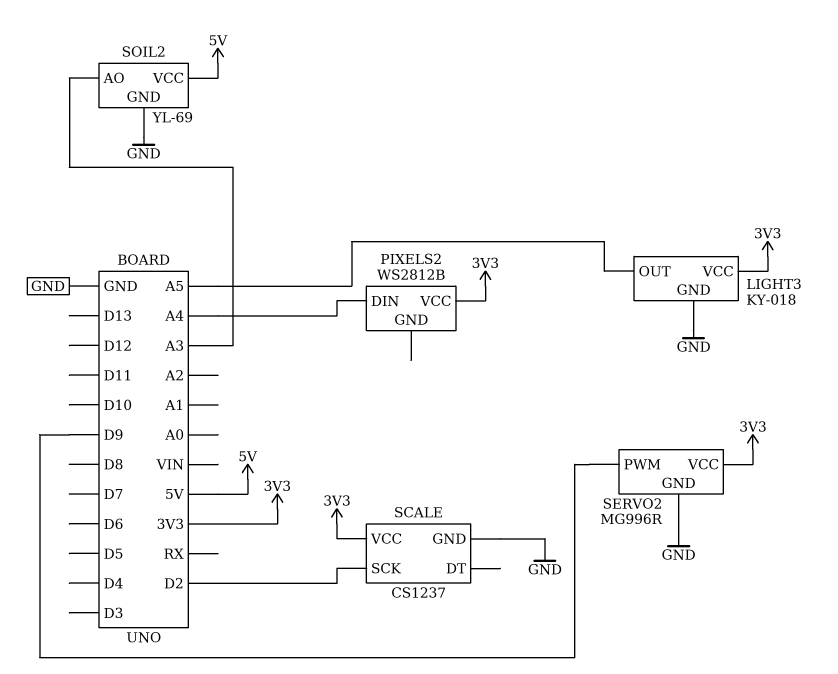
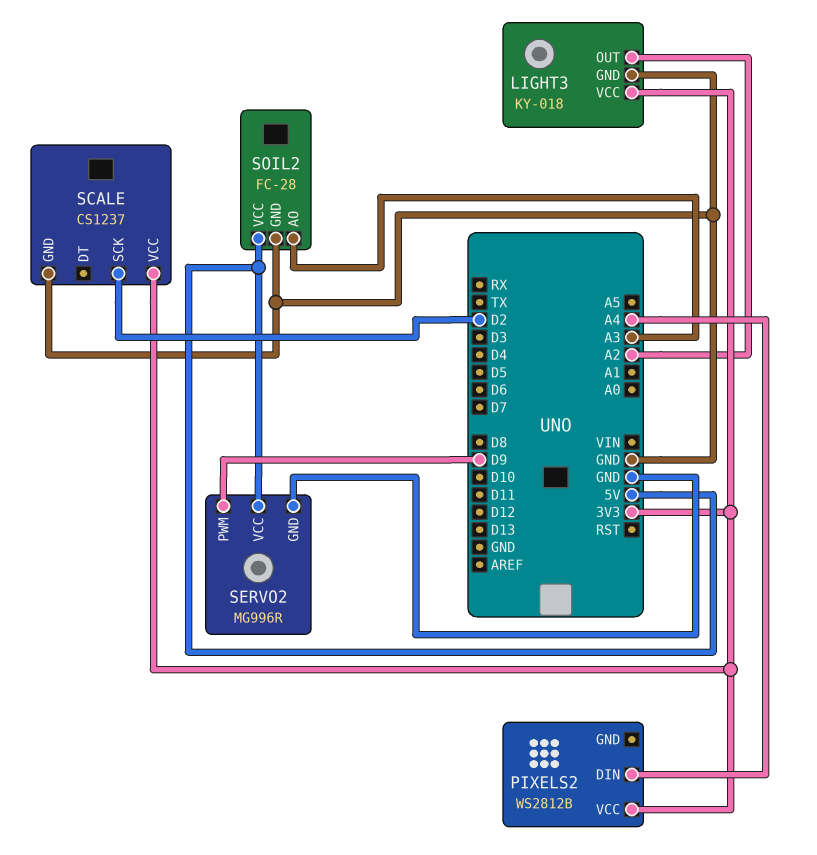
LIGHT3 pin OUT: A5 -> A2
SERVO2 pin VCC: 3V3 -> 5V
SOIL2: YL-69 -> FC-28

